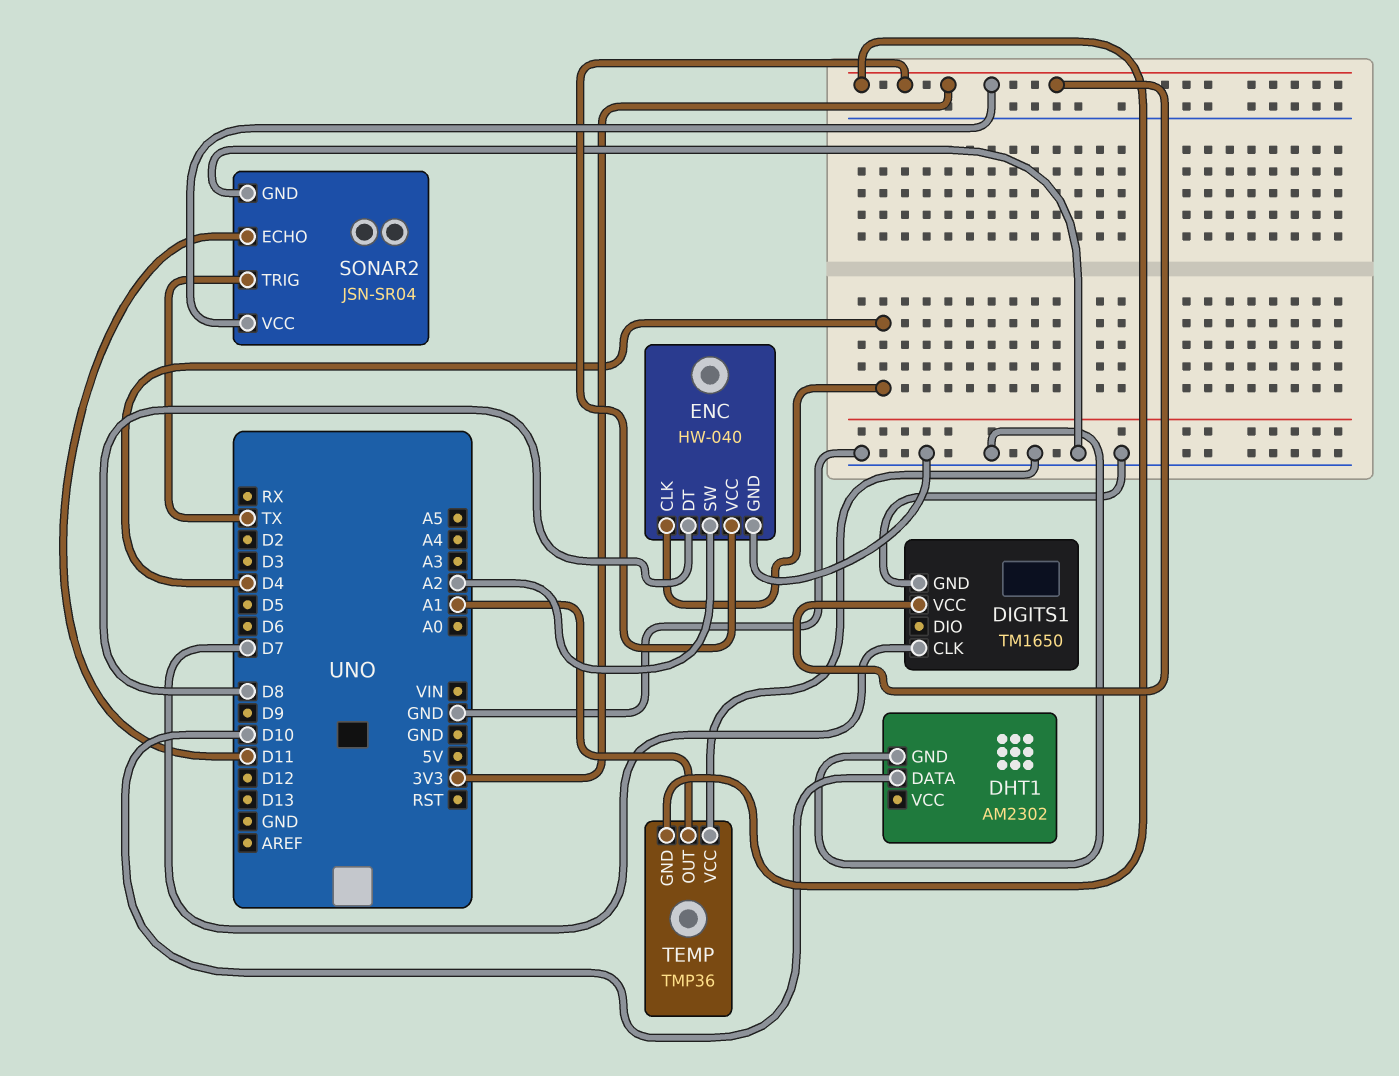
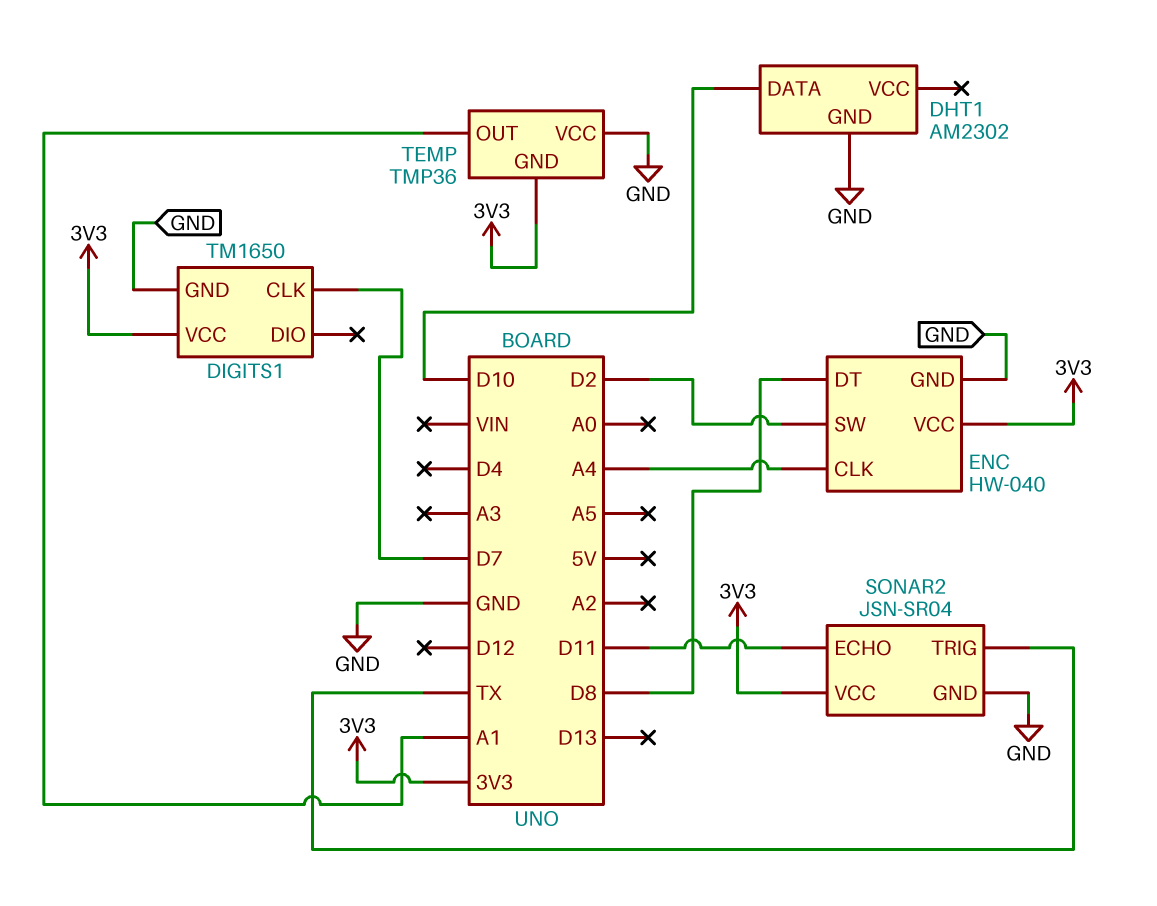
ENC pin CLK: D4 -> A4
ENC pin SW: A2 -> D2

